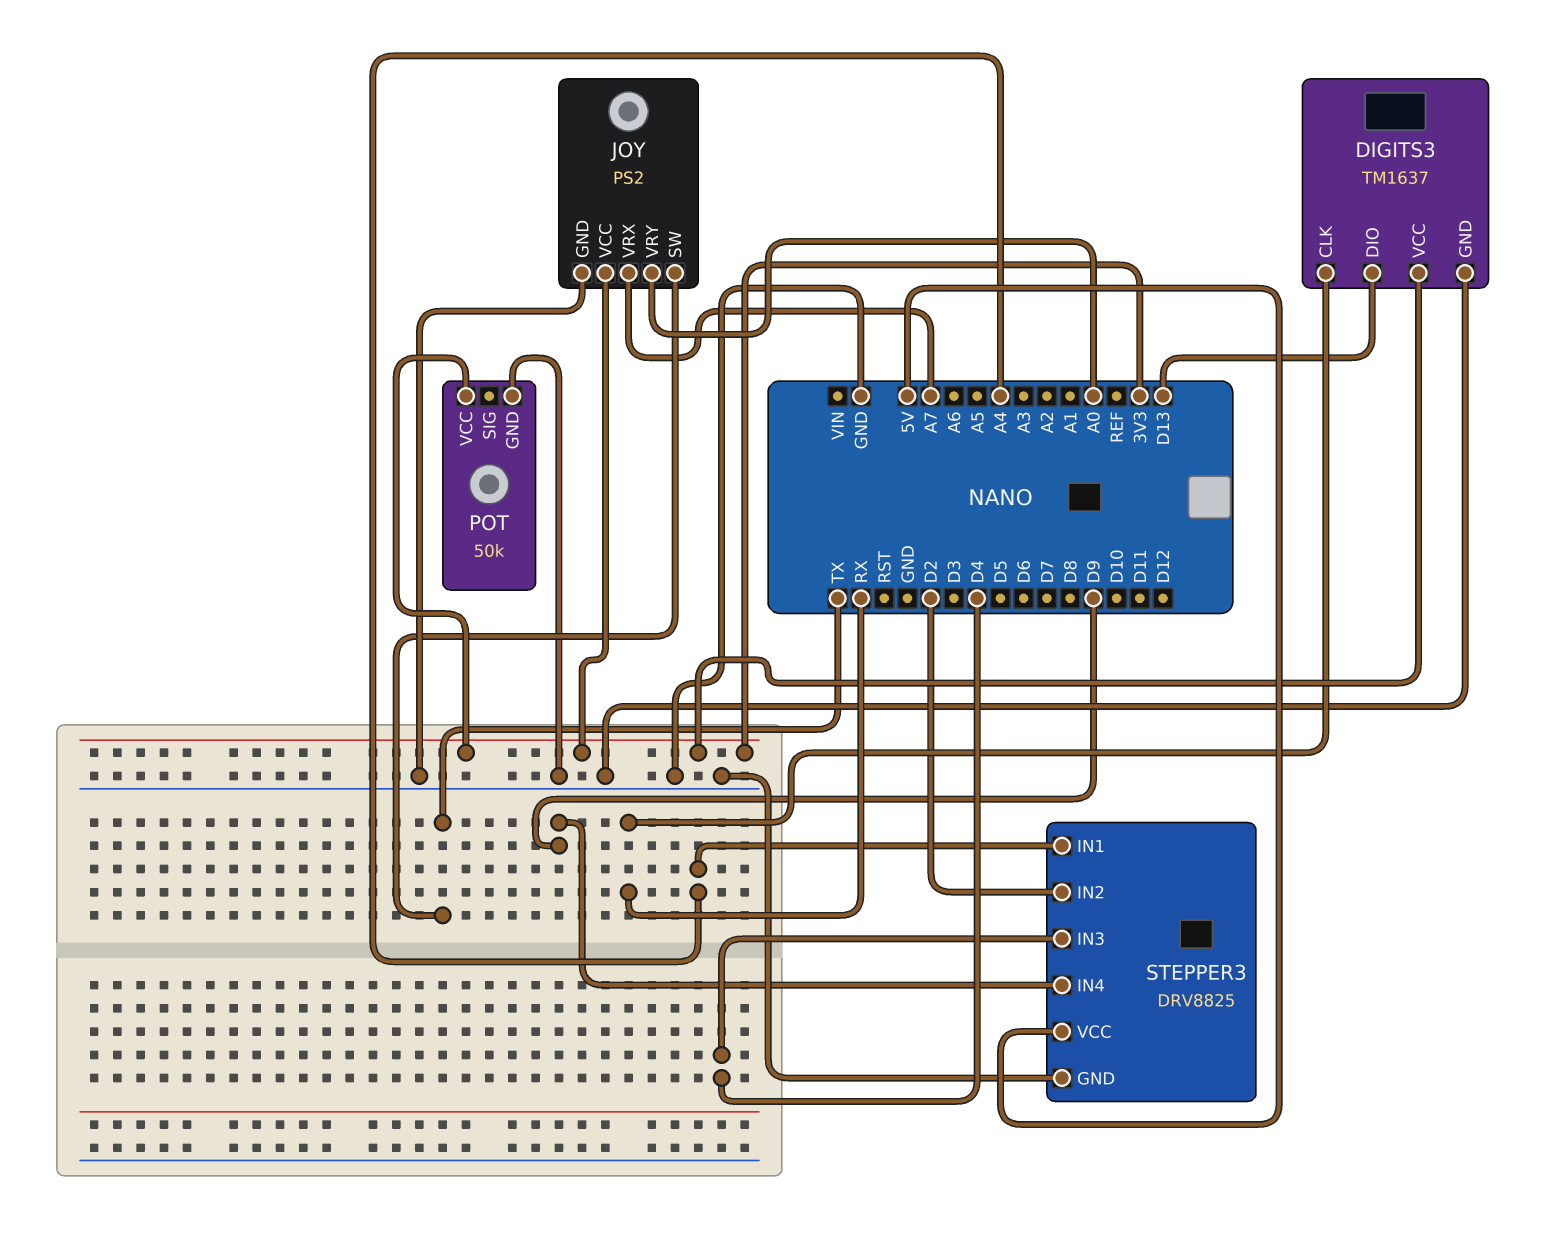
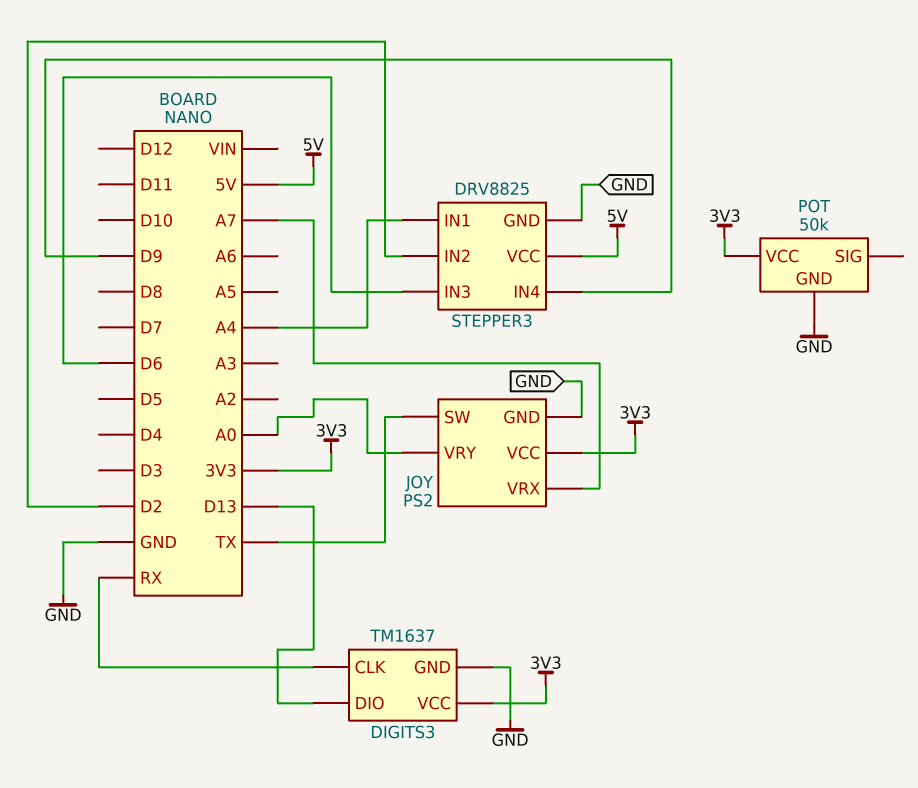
STEPPER3 pin IN3: D4 -> D6

